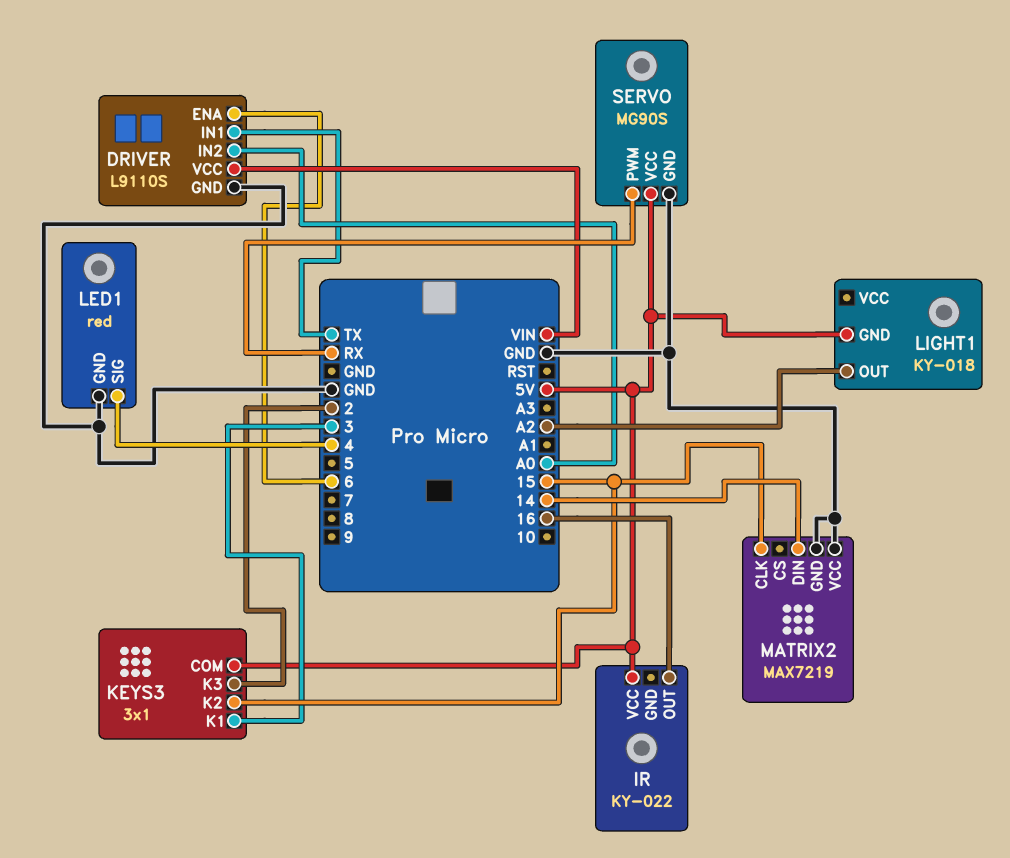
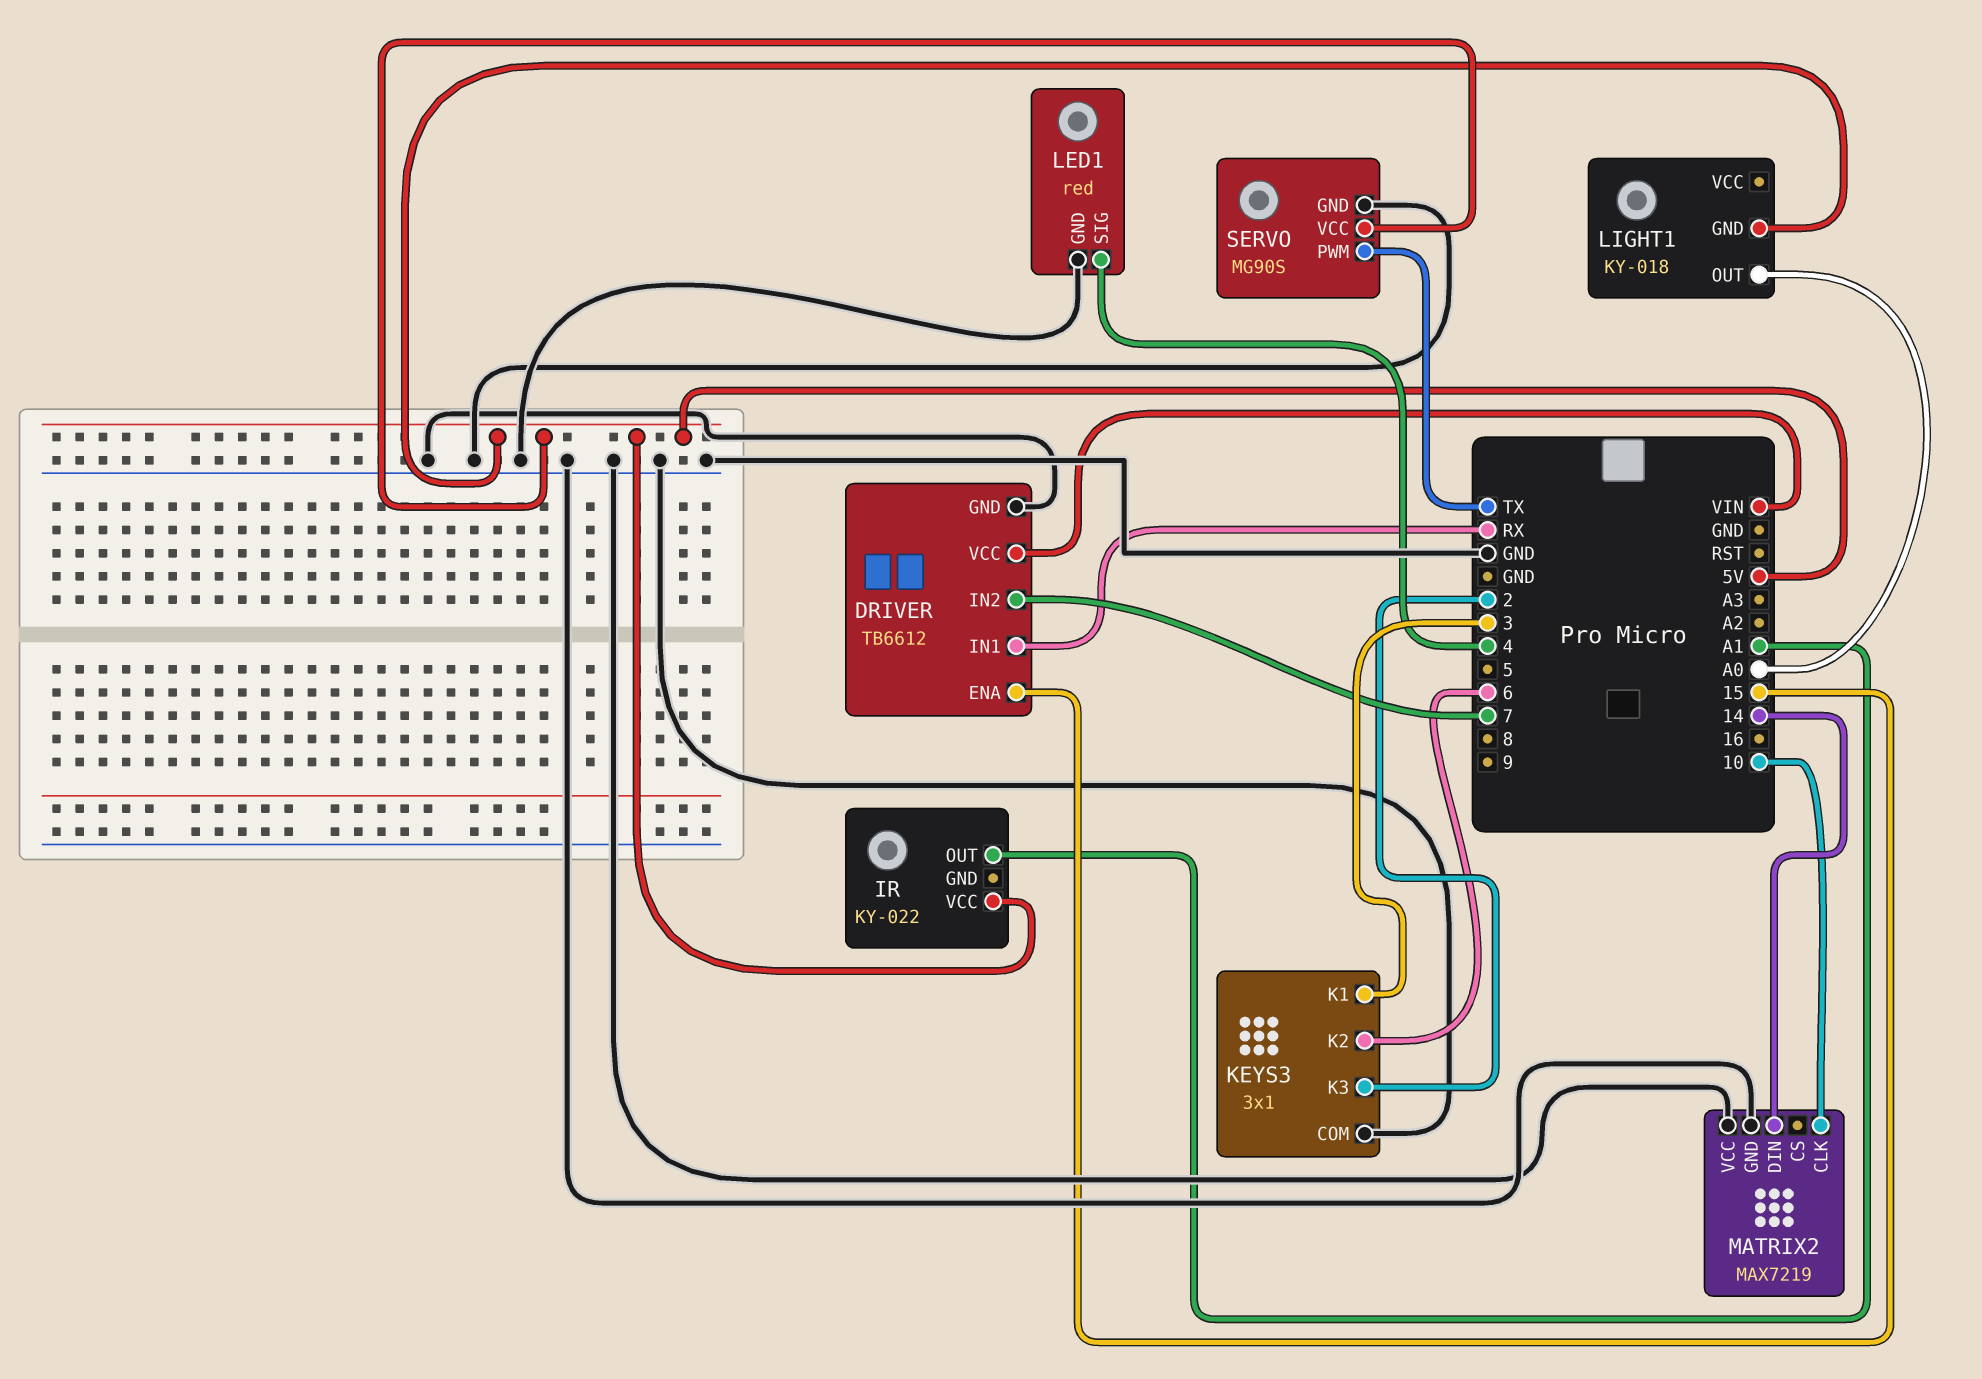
DRIVER: L9110S -> TB6612
DRIVER pin ENA: 6 -> 15
DRIVER pin IN1: TX -> RX
DRIVER pin IN2: A0 -> 7
IR pin OUT: 16 -> A1
KEYS3 pin COM: 5V -> GND
KEYS3 pin K2: 15 -> 6
LIGHT1 pin OUT: A2 -> A0
MATRIX2 pin CLK: 15 -> 10
SERVO pin PWM: RX -> TX

